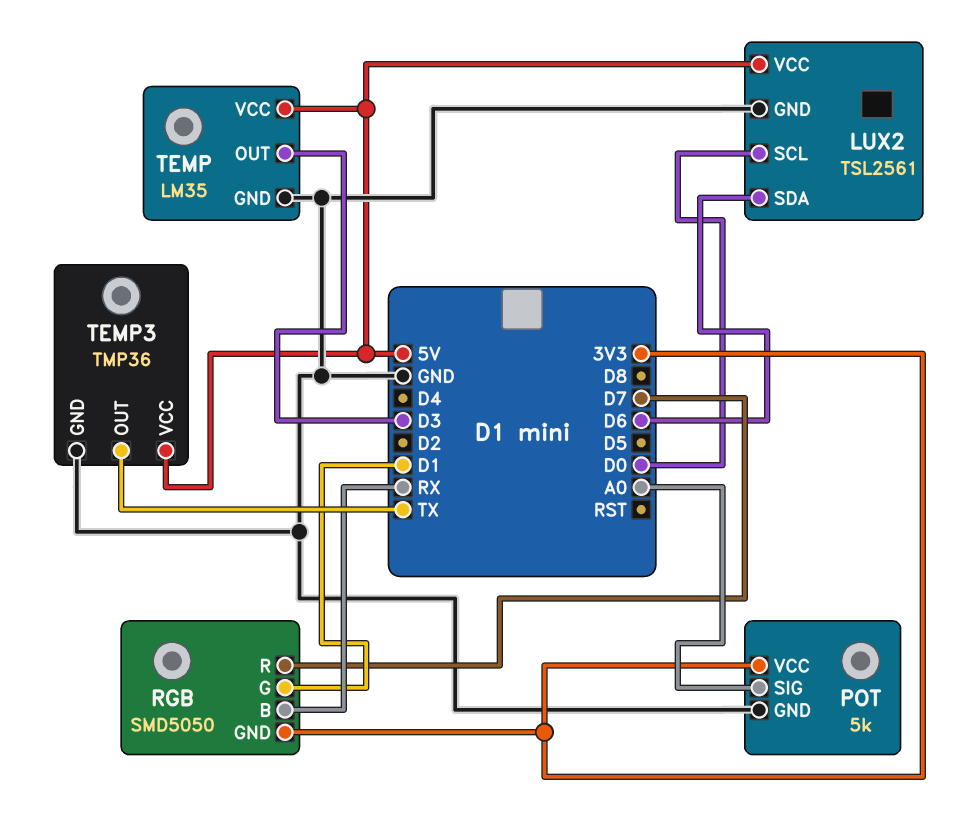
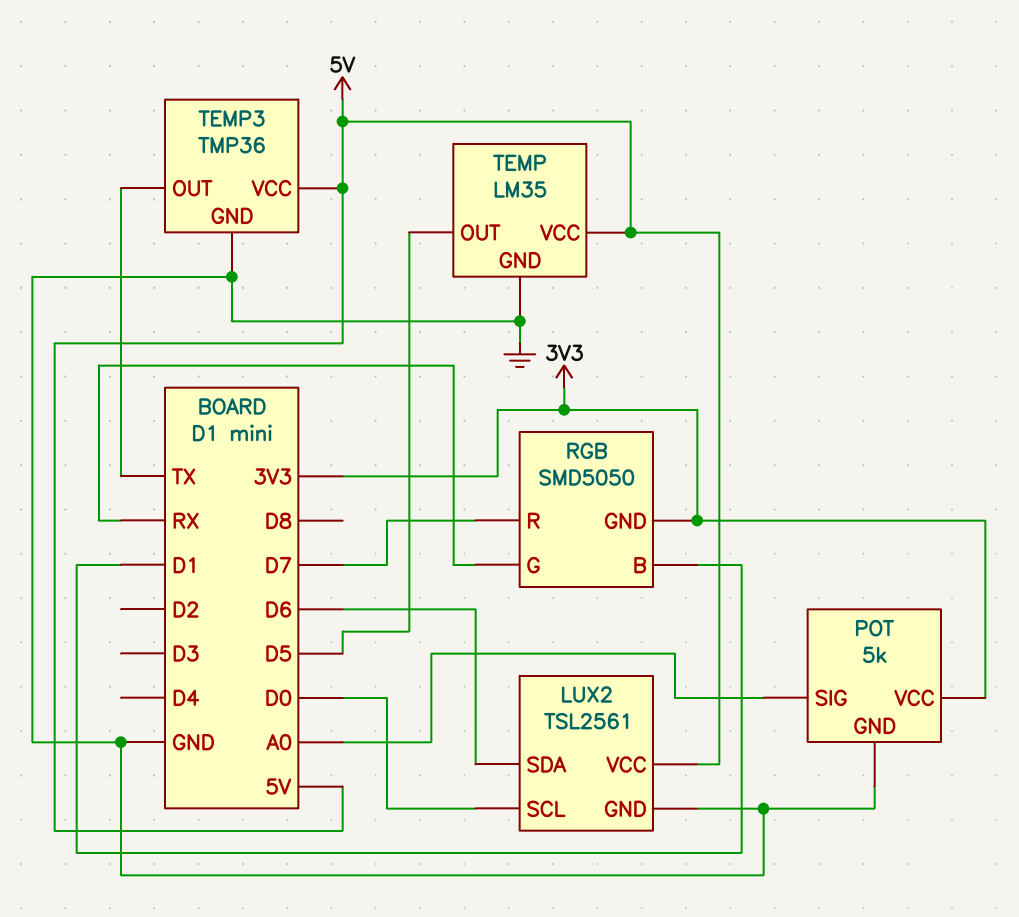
RGB pin B: RX -> D1
RGB pin G: D1 -> RX
TEMP pin OUT: D3 -> D5

